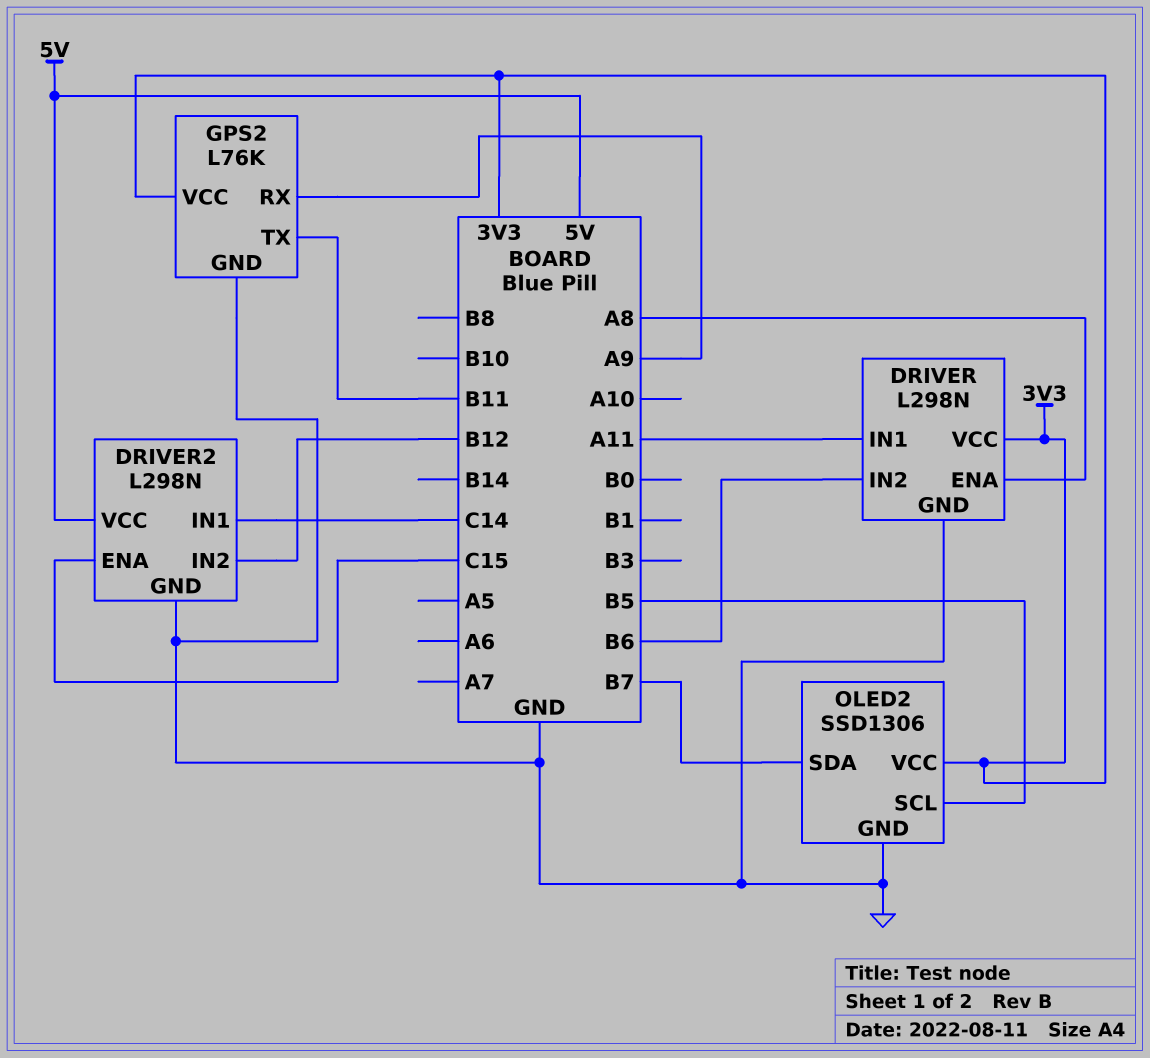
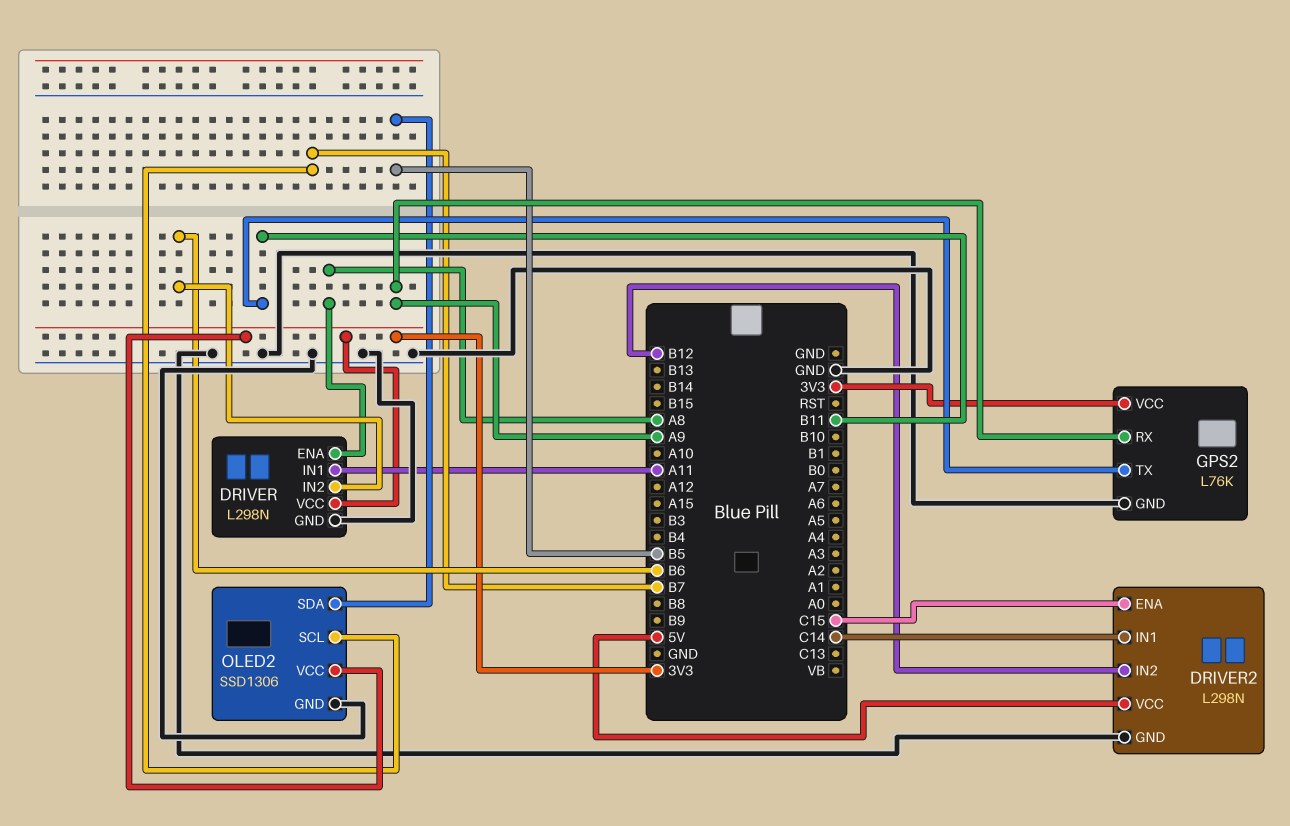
OLED2 pin SCL: B5 -> B7
OLED2 pin SDA: B7 -> B5

